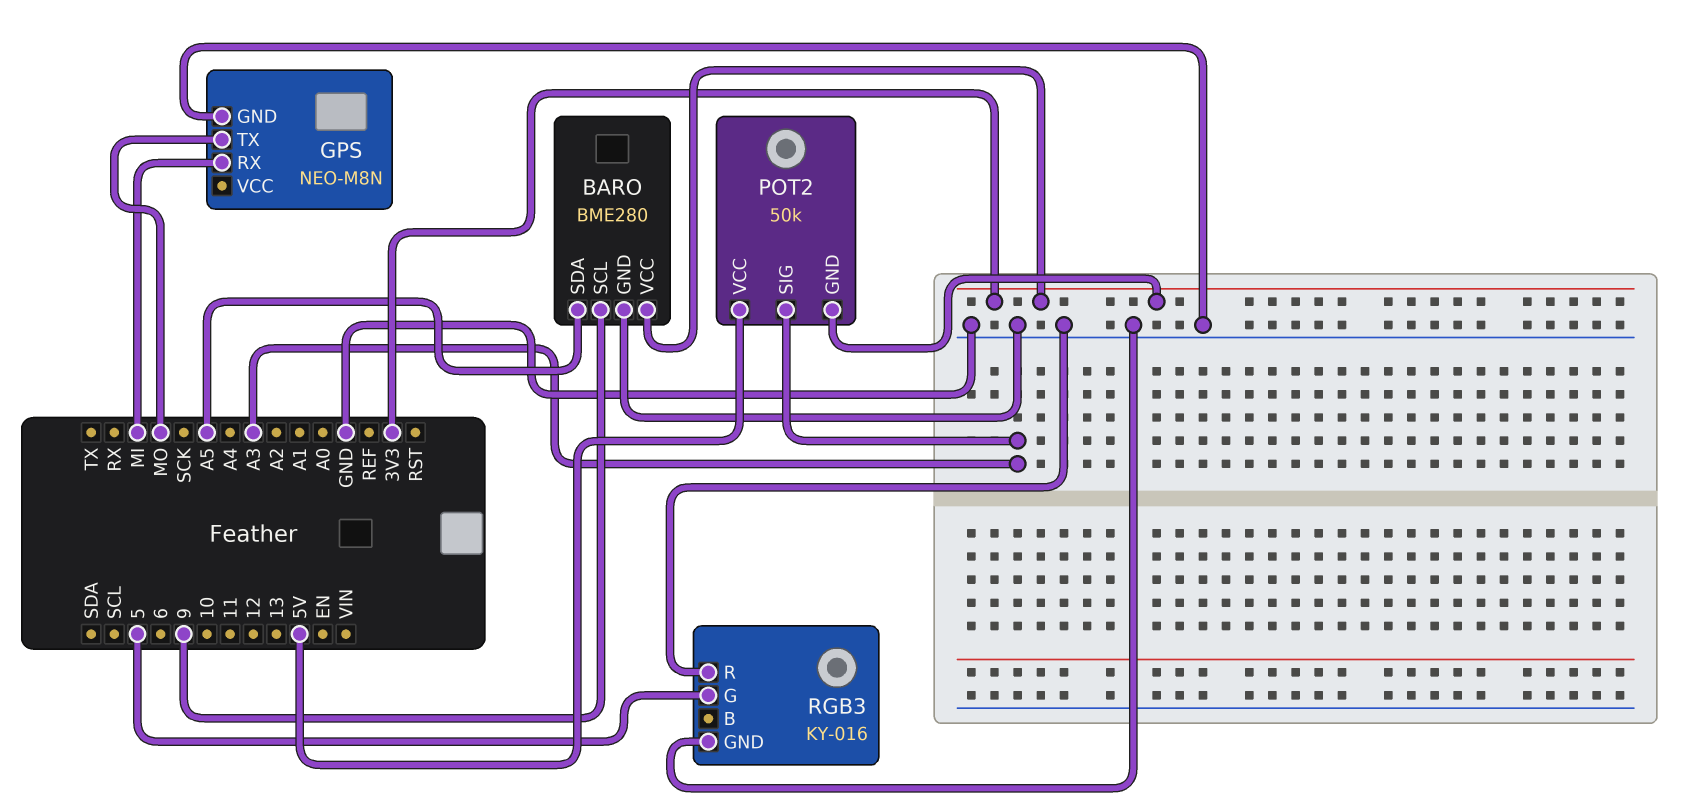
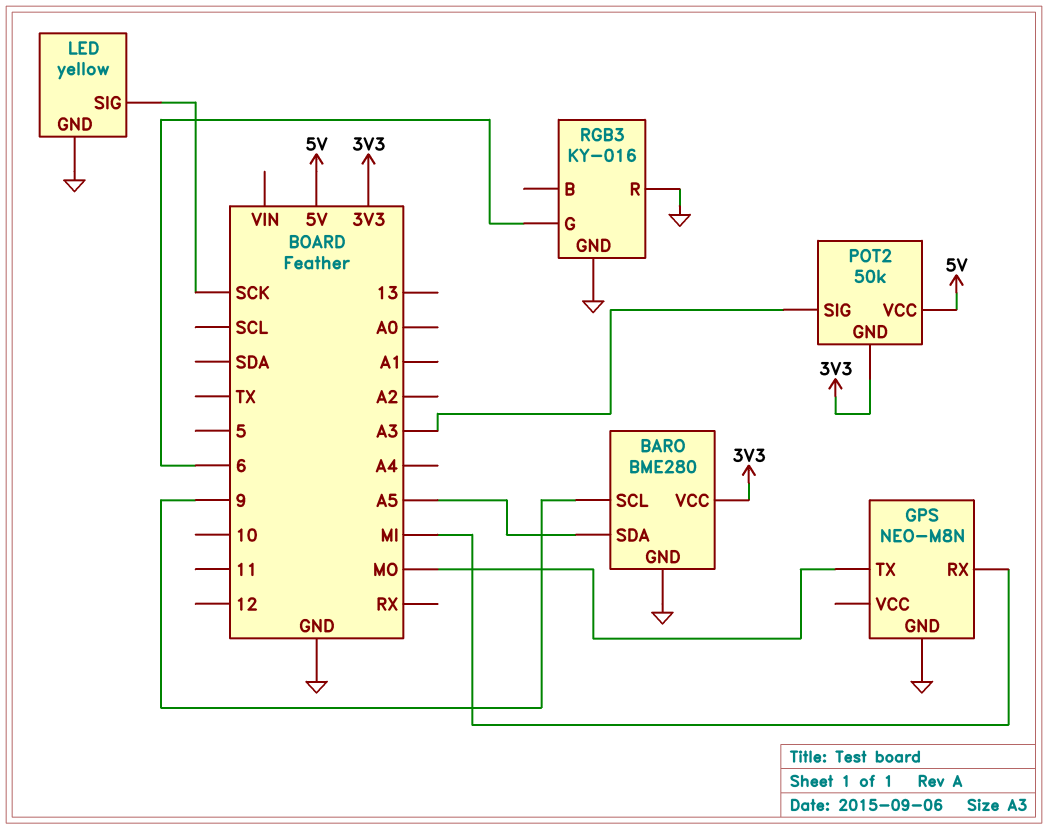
LED: none -> yellow
LED pin GND: none -> GND
LED pin SIG: none -> SCK
RGB3 pin G: 5 -> 6

